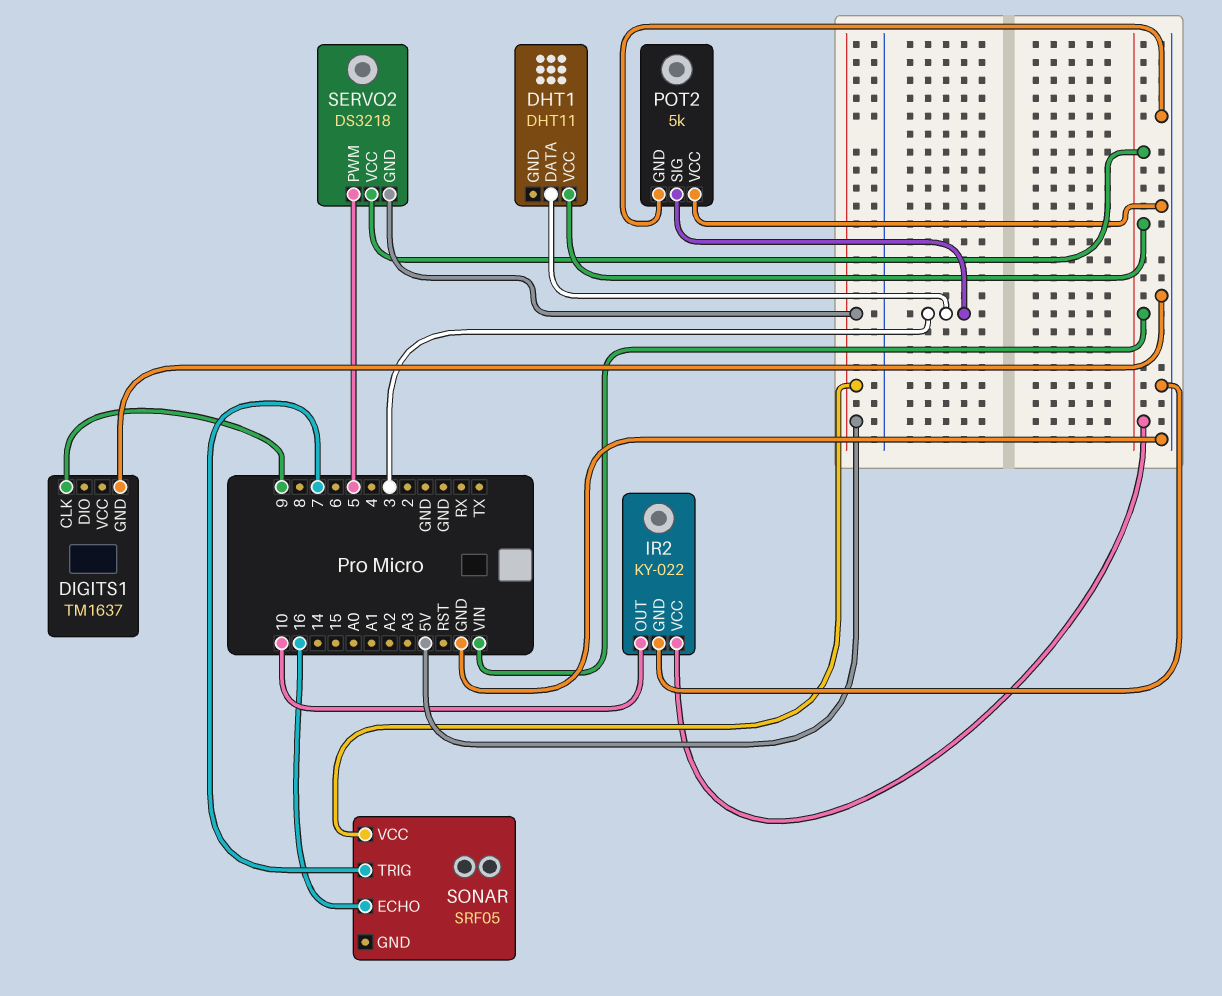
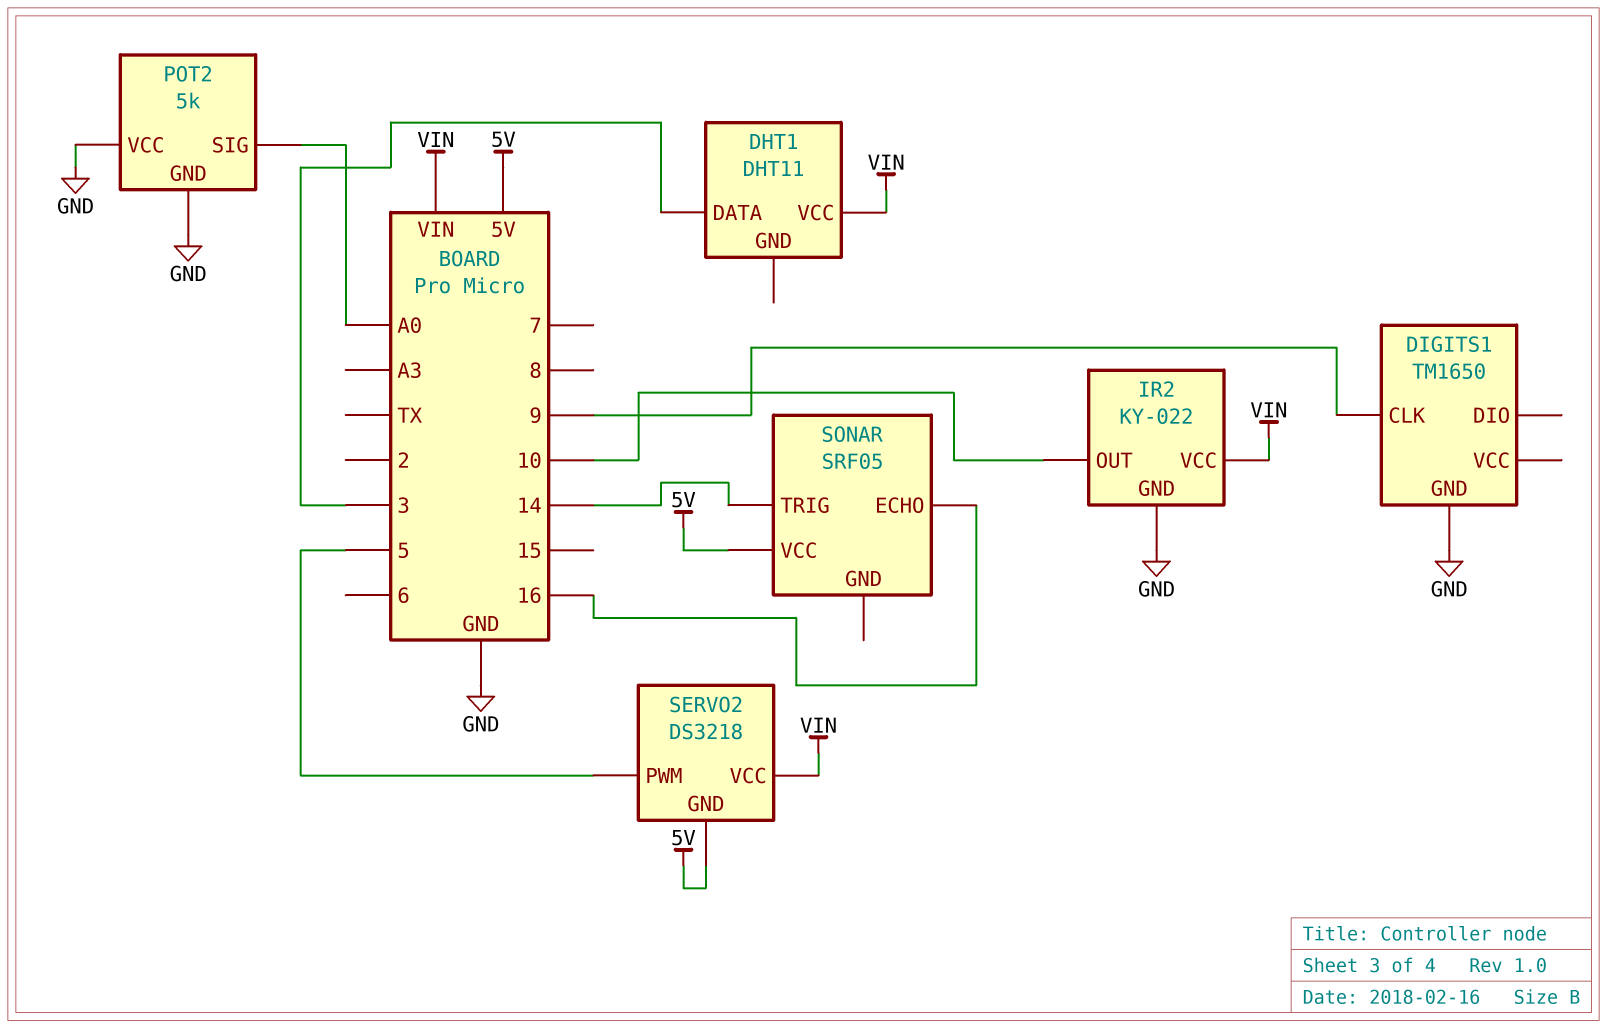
DIGITS1: TM1637 -> TM1650
POT2 pin SIG: 3 -> A0
SONAR pin TRIG: 7 -> 14

